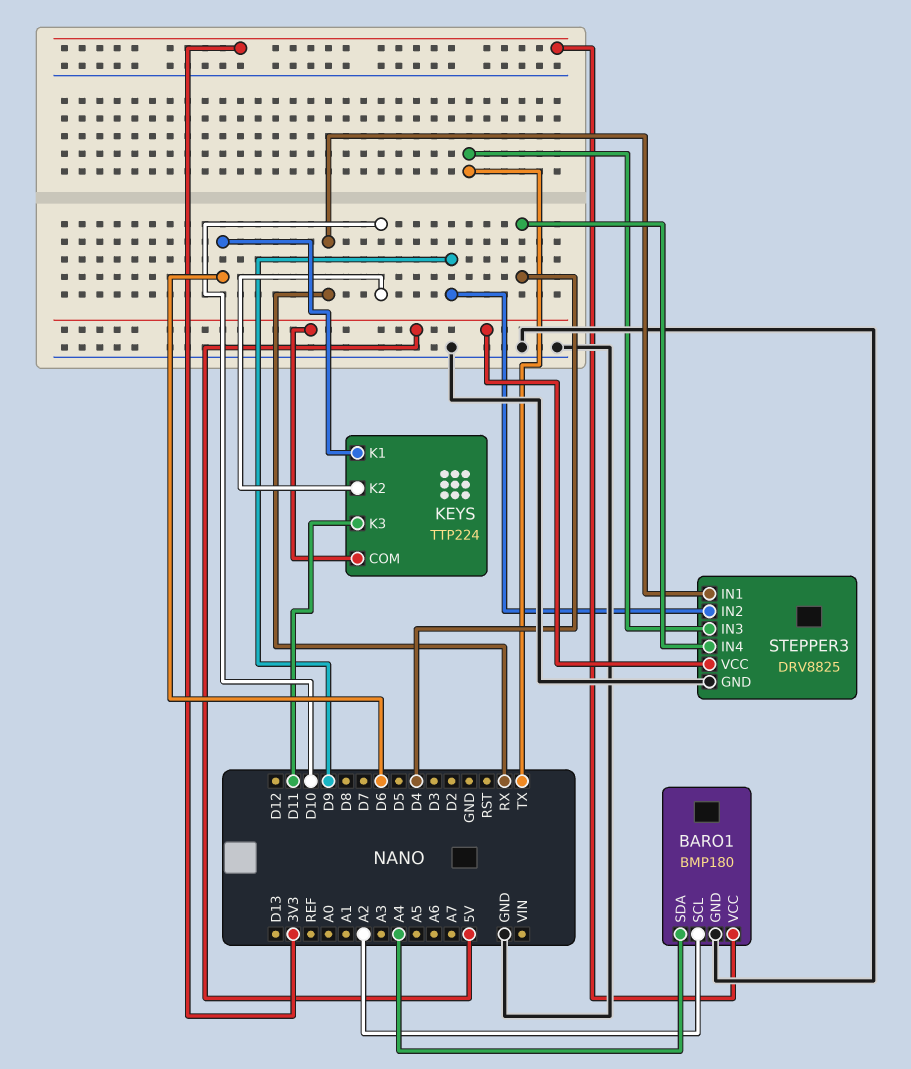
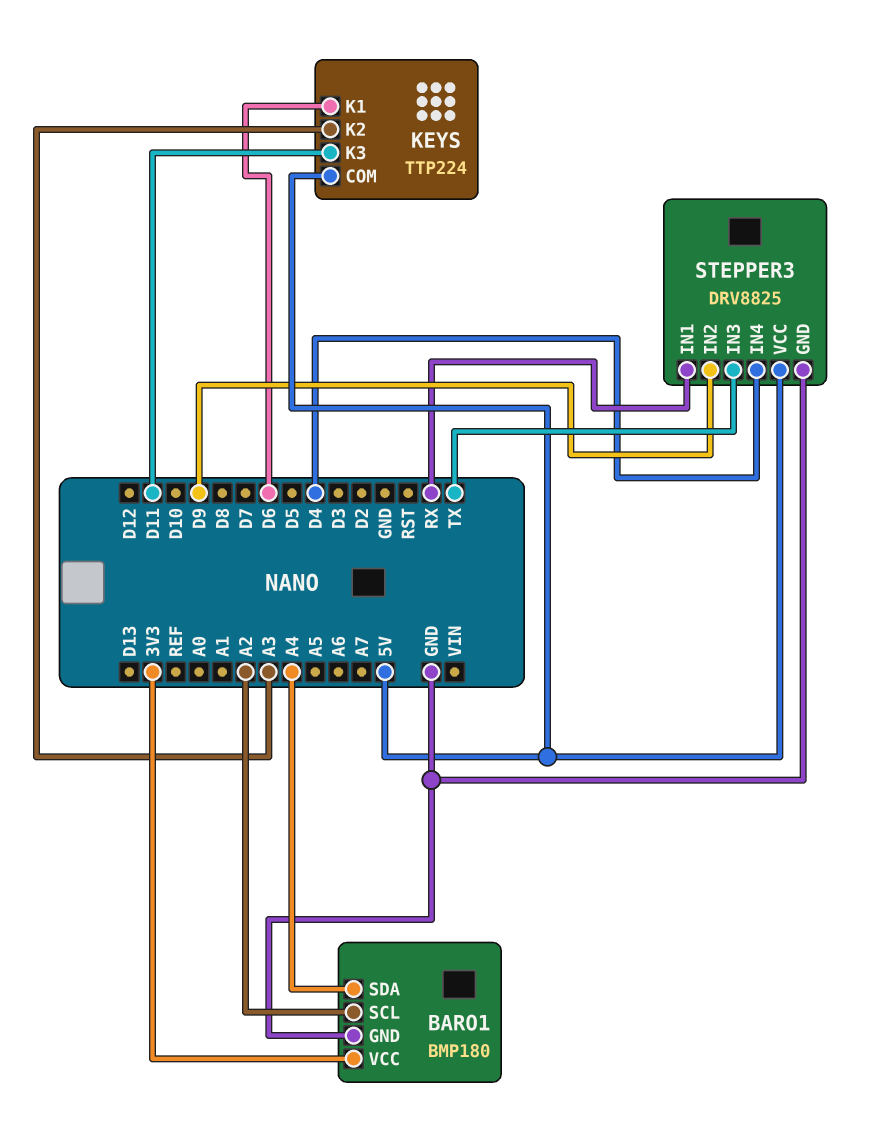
KEYS pin K2: D10 -> A3

